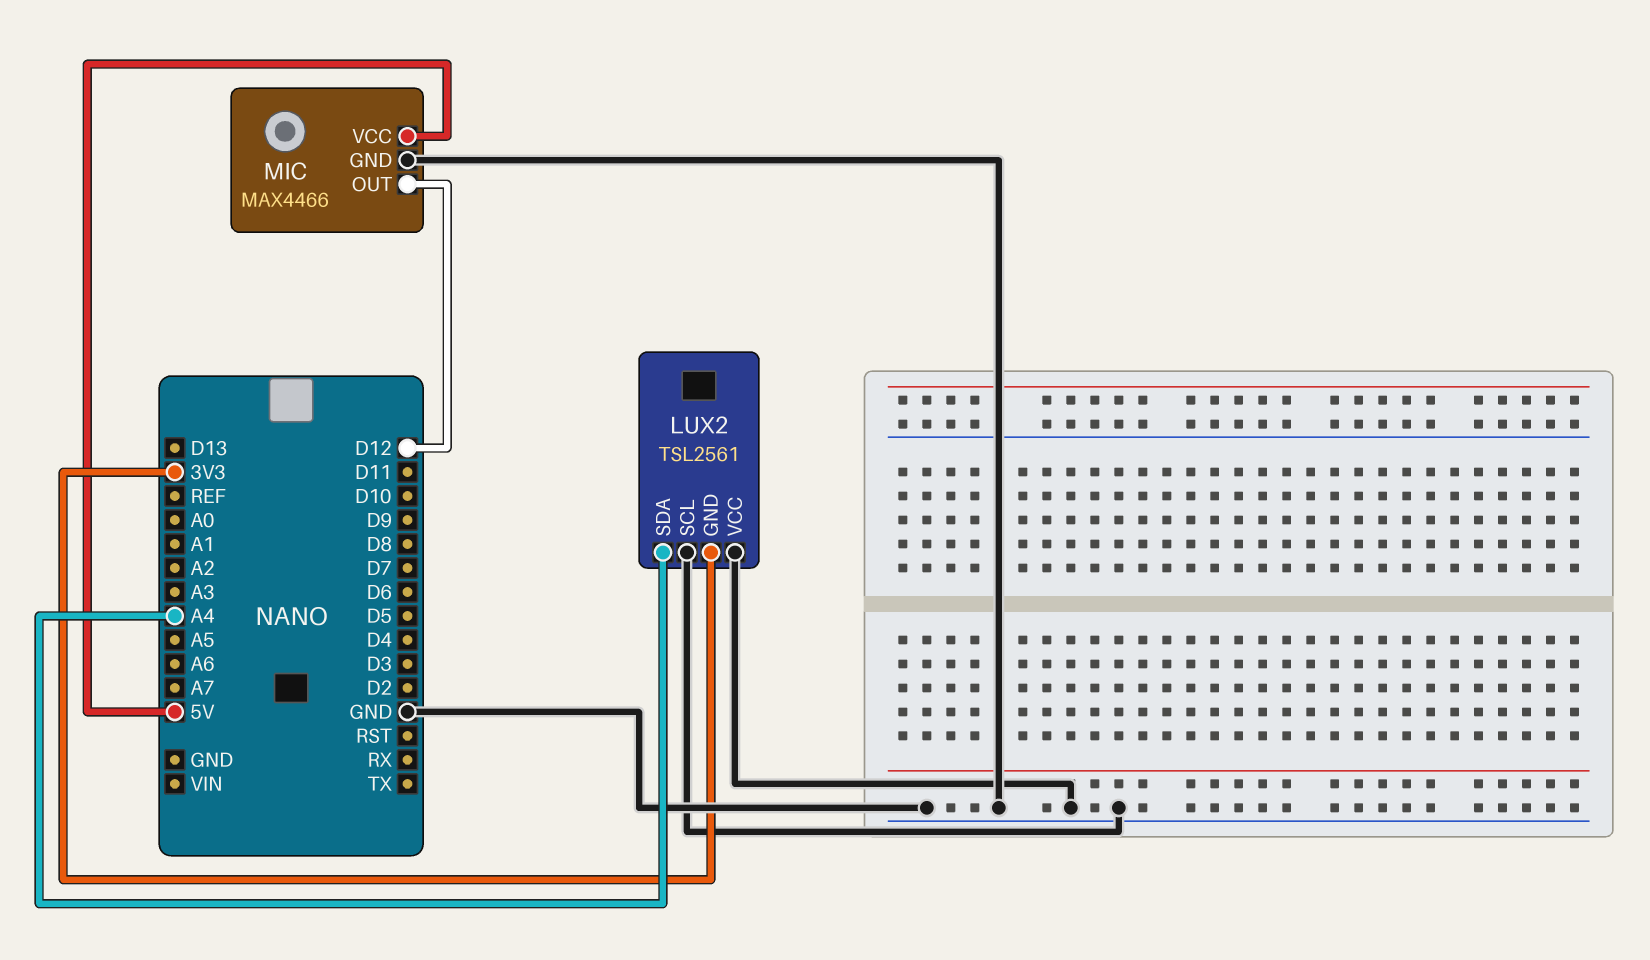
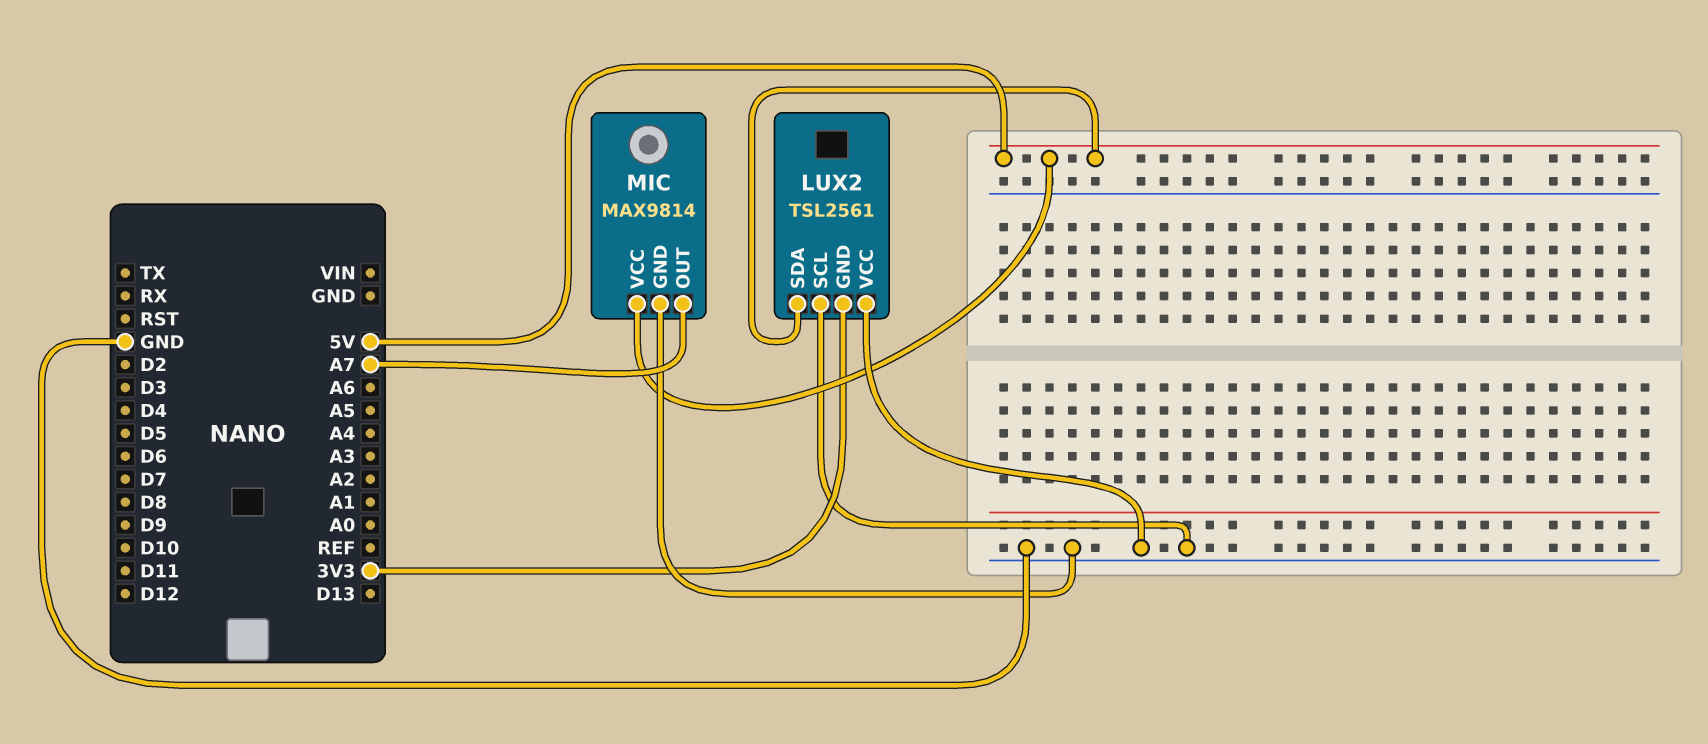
LUX2 pin SDA: A4 -> 5V
MIC: MAX4466 -> MAX9814
MIC pin OUT: D12 -> A7

